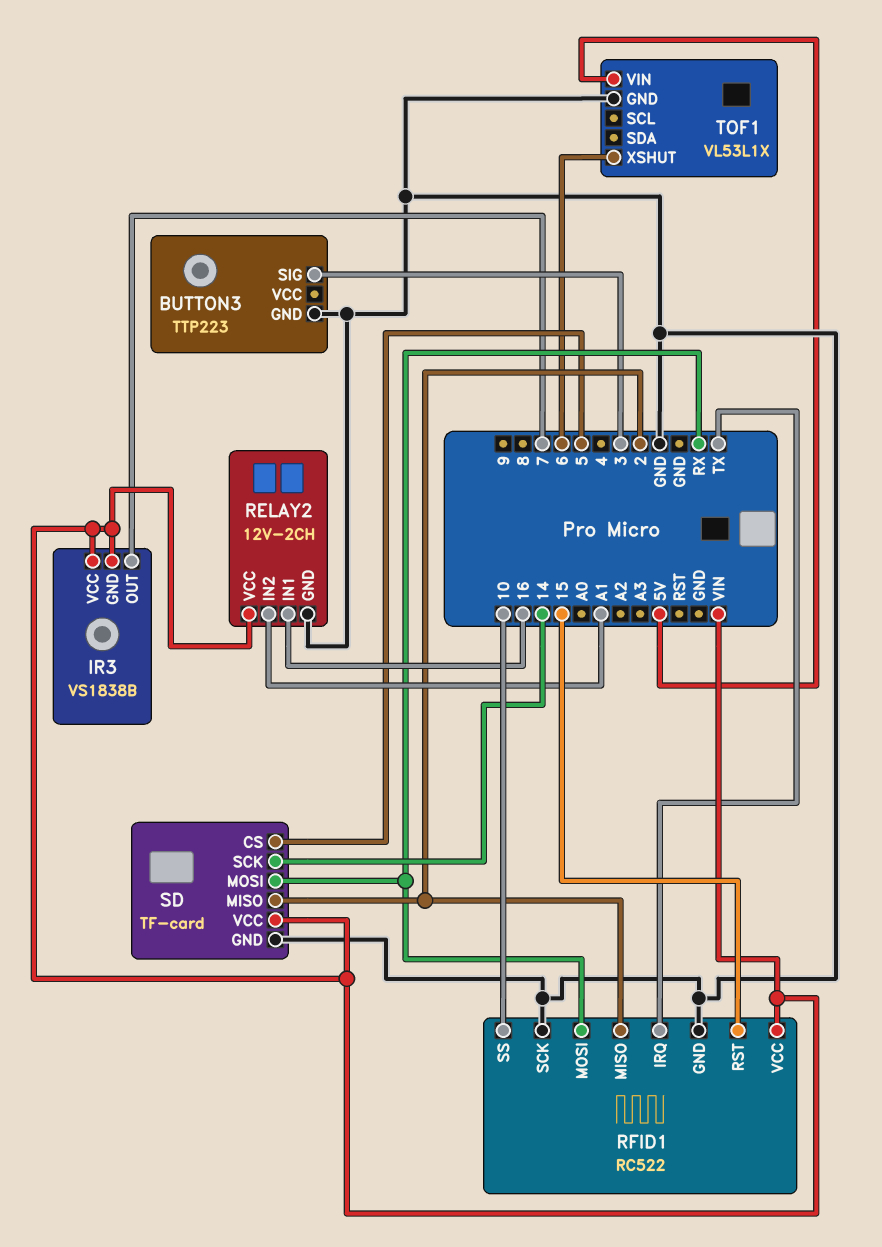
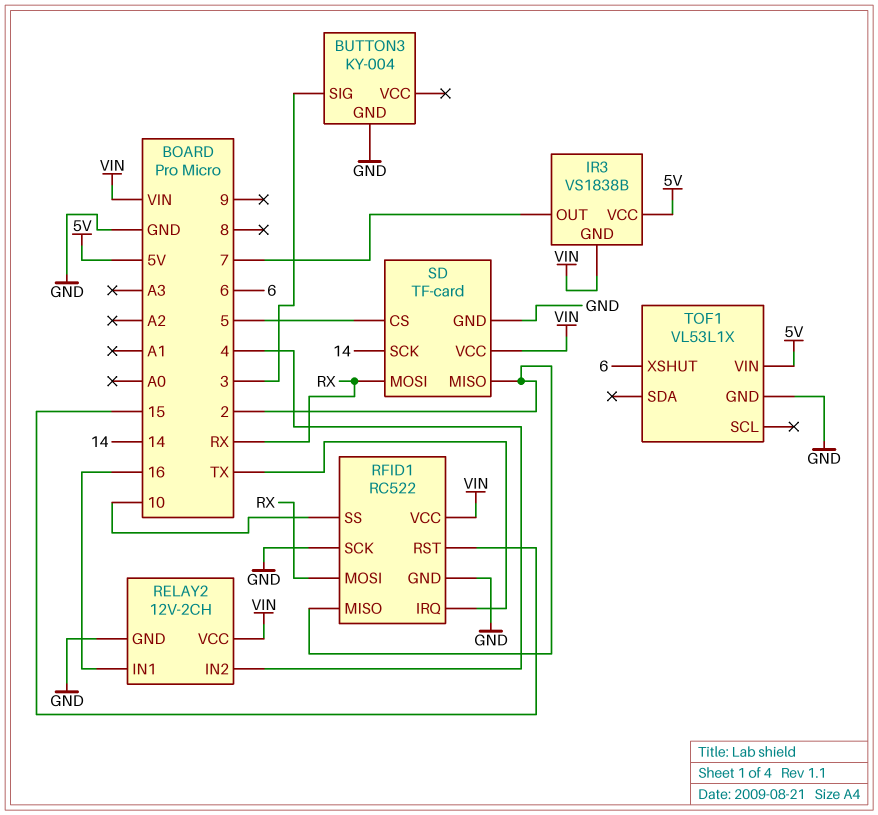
BUTTON3: TTP223 -> KY-004
IR3 pin VCC: VIN -> 5V
RELAY2 pin IN2: A1 -> 4

